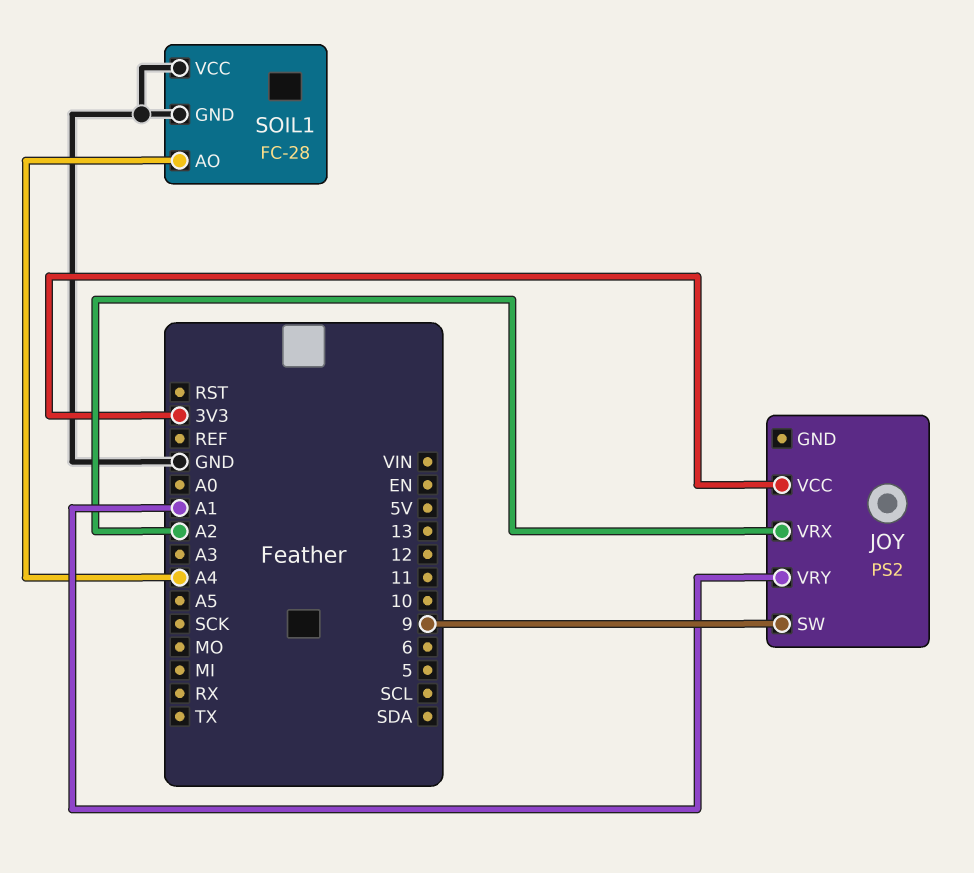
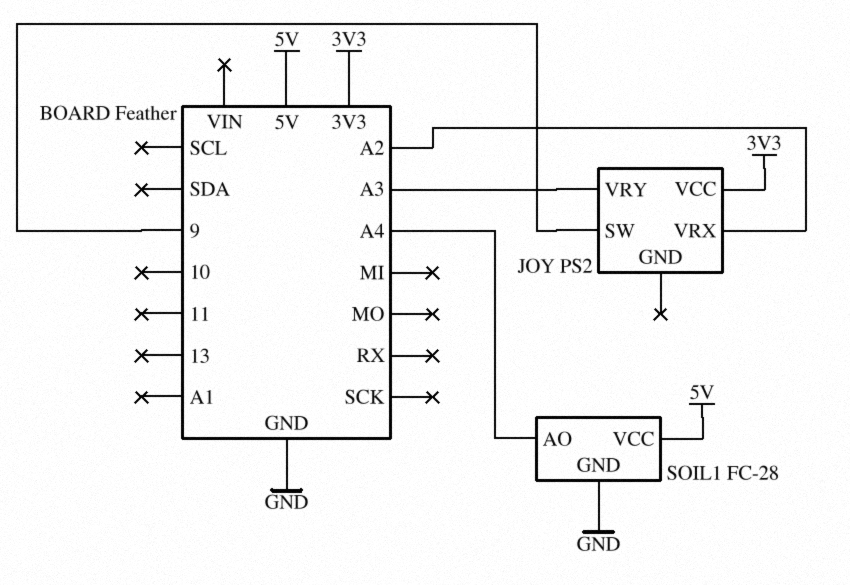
JOY pin VRY: A1 -> A3
SOIL1 pin VCC: GND -> 5V

